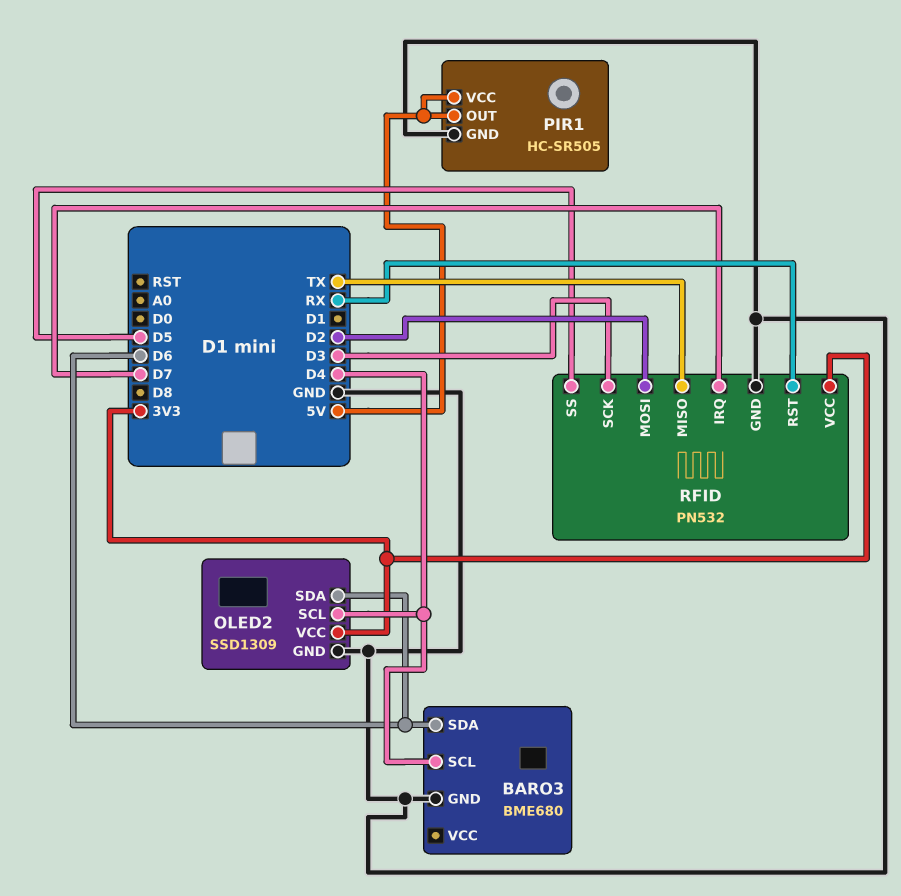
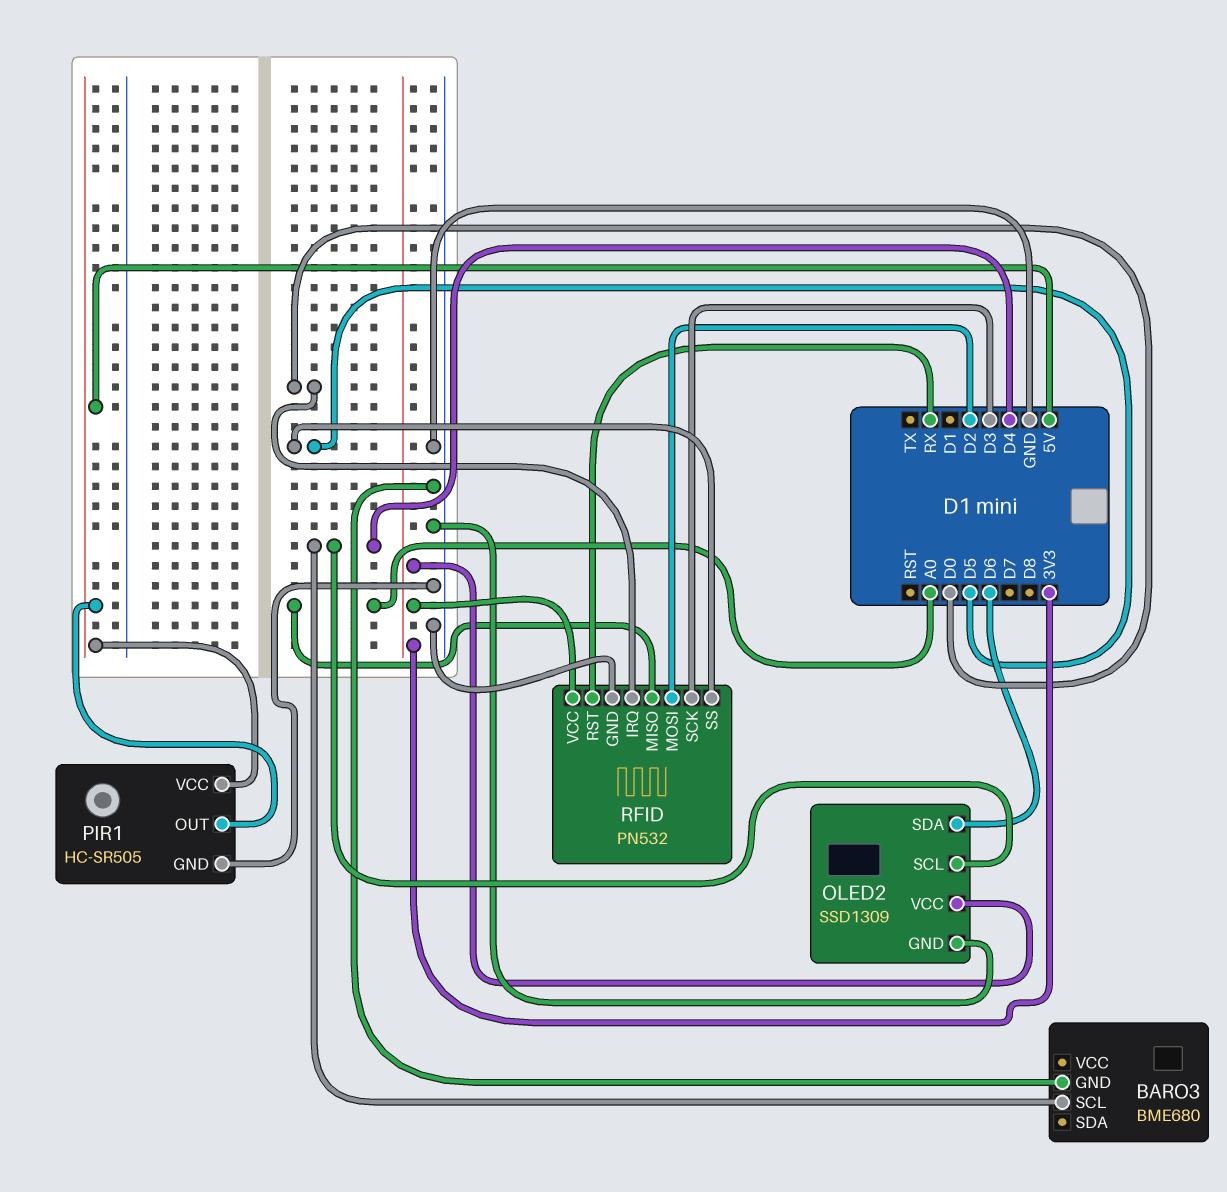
BARO3 pin SDA: D6 -> none
RFID pin IRQ: D7 -> D0
RFID pin MISO: TX -> A0

